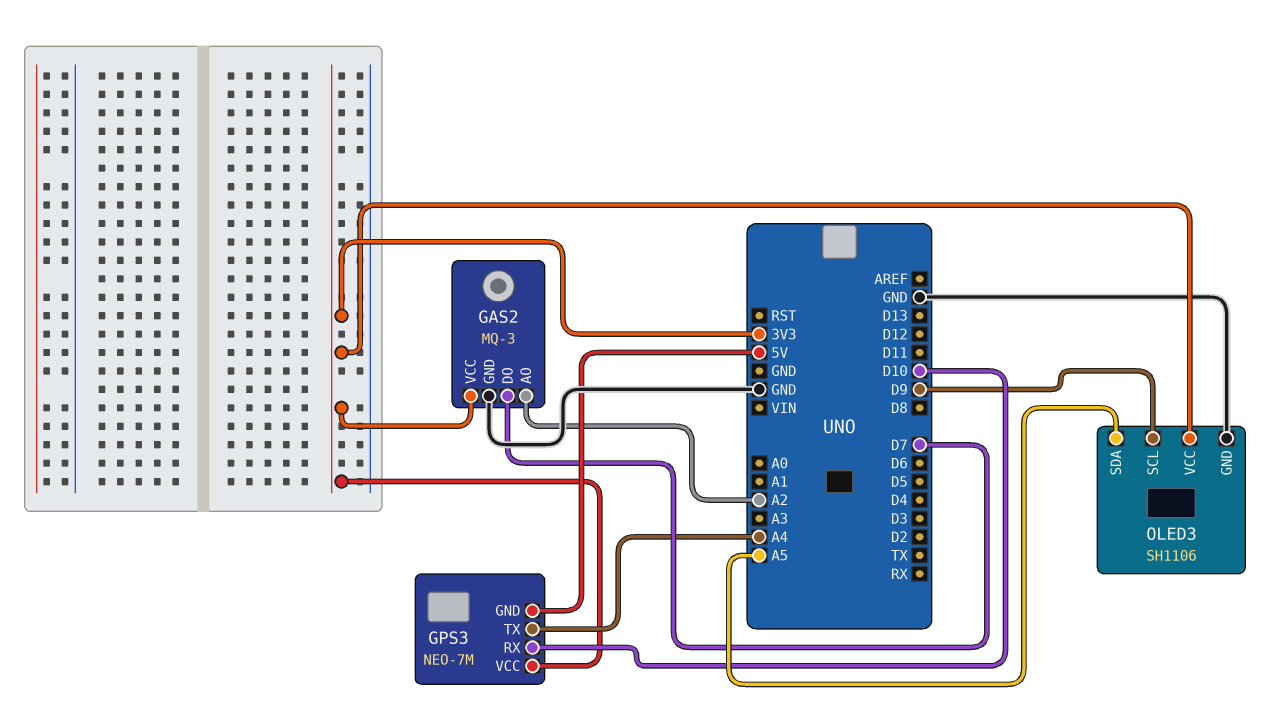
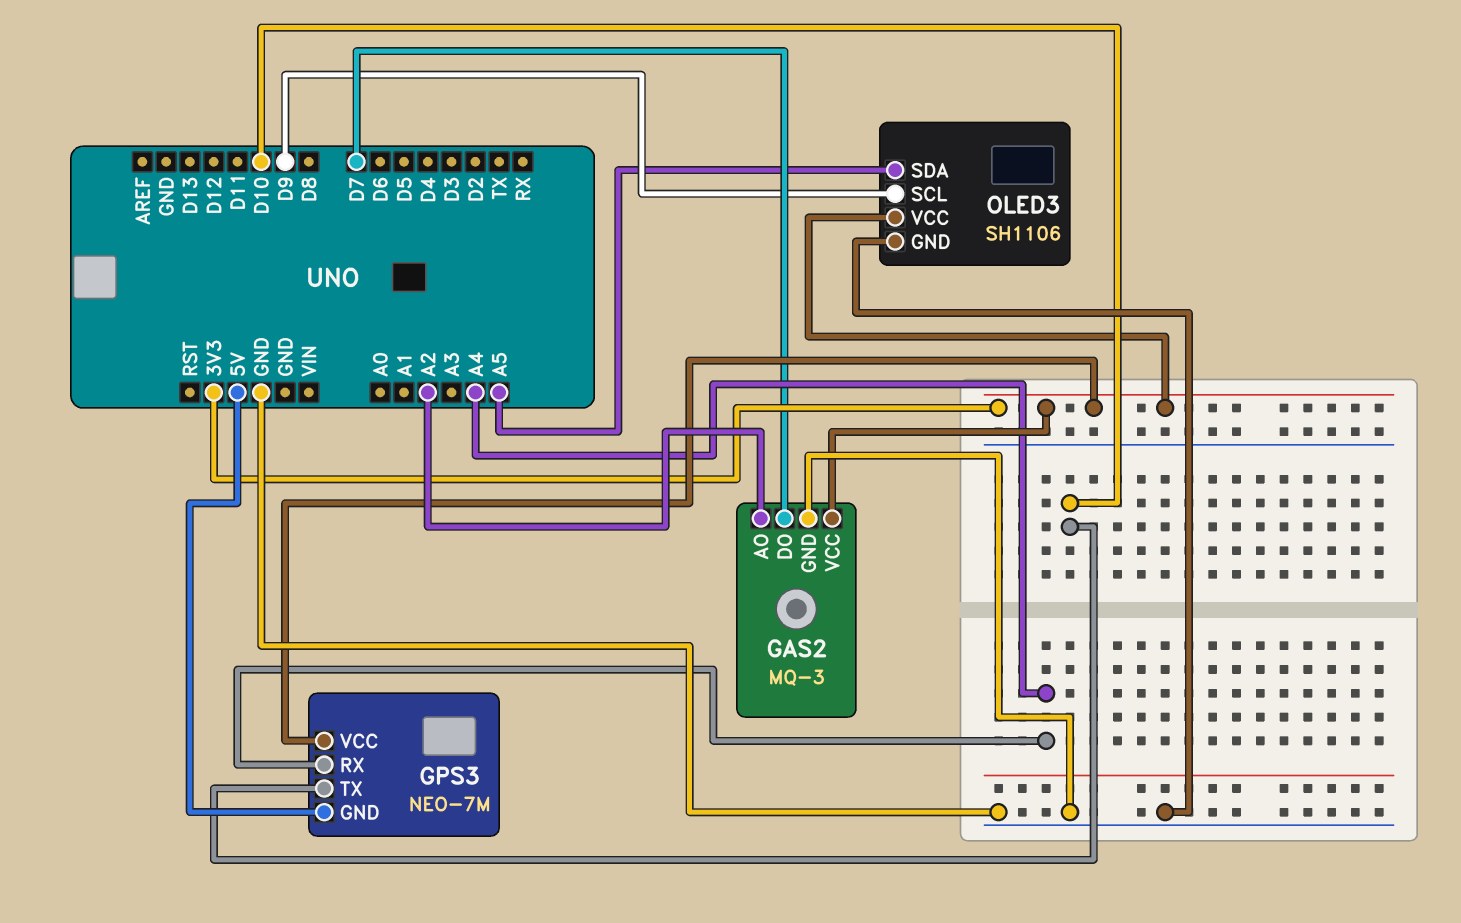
GPS3 pin RX: D10 -> A4
GPS3 pin TX: A4 -> D10

